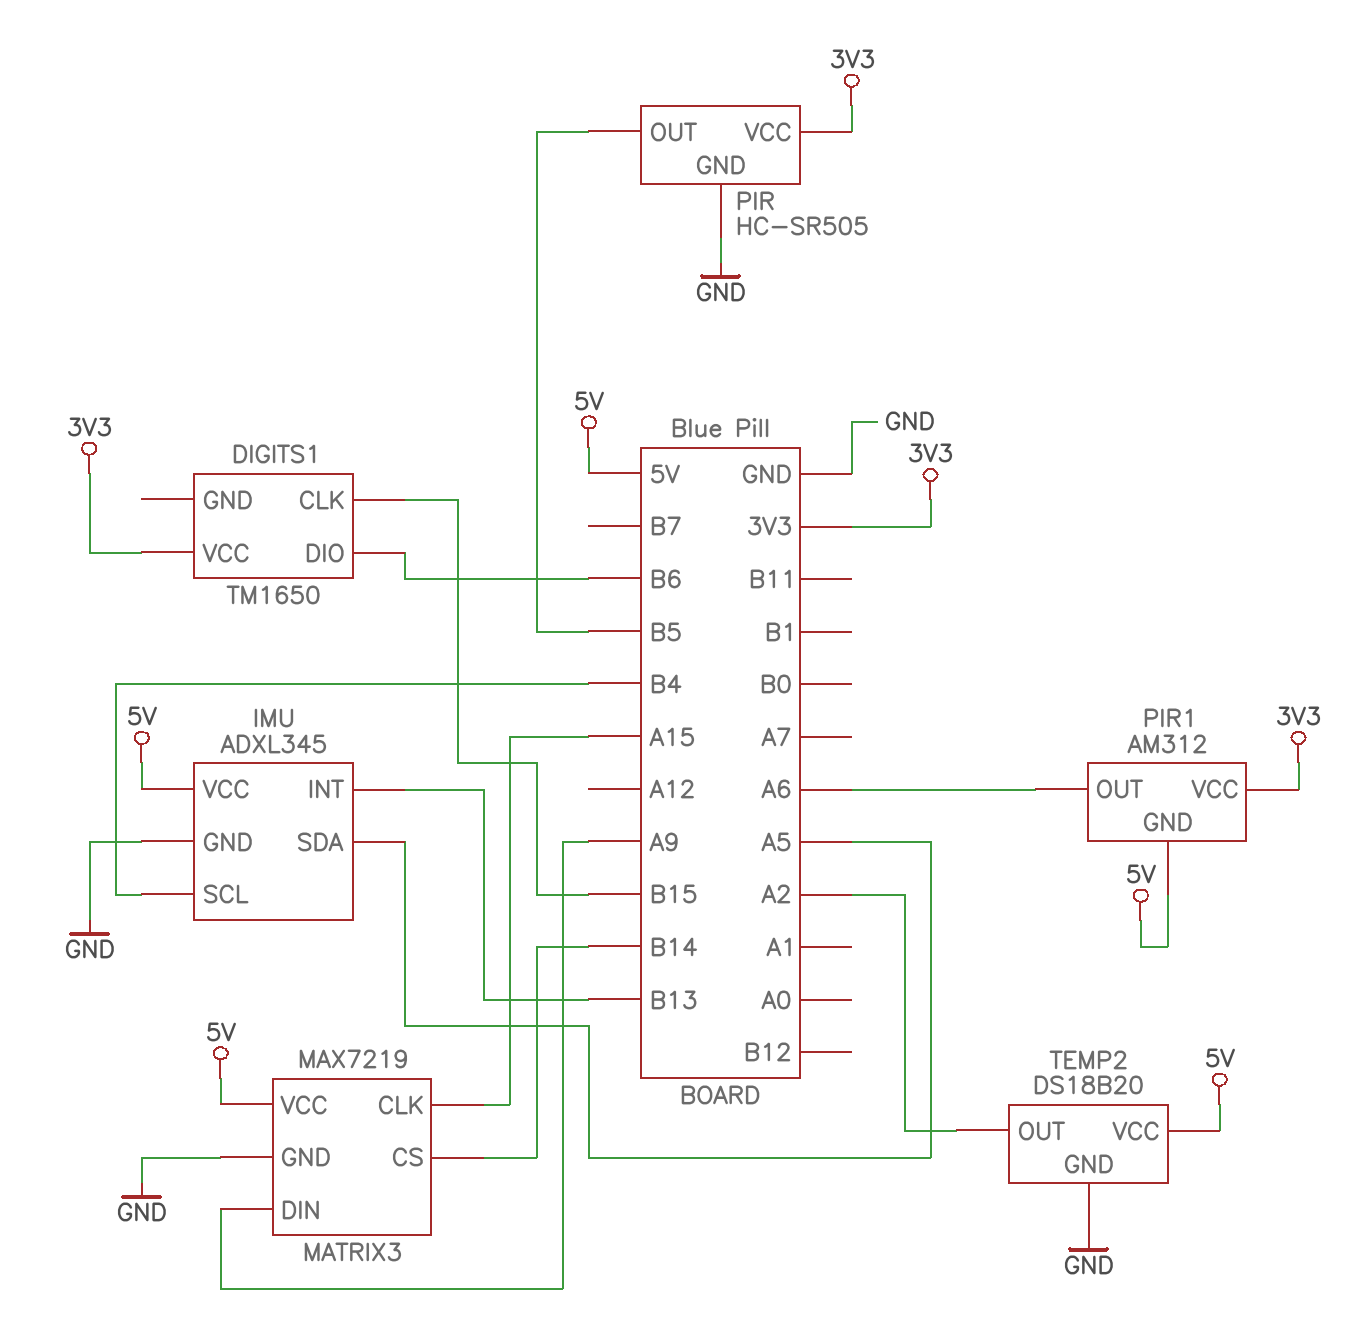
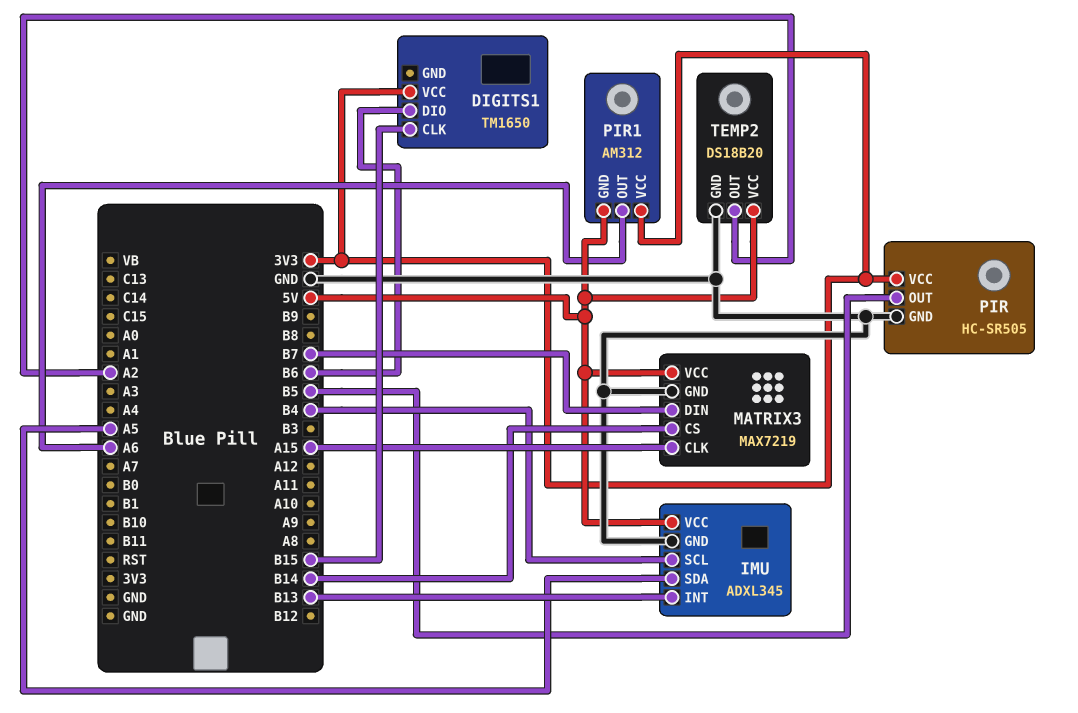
MATRIX3 pin DIN: A9 -> B7

